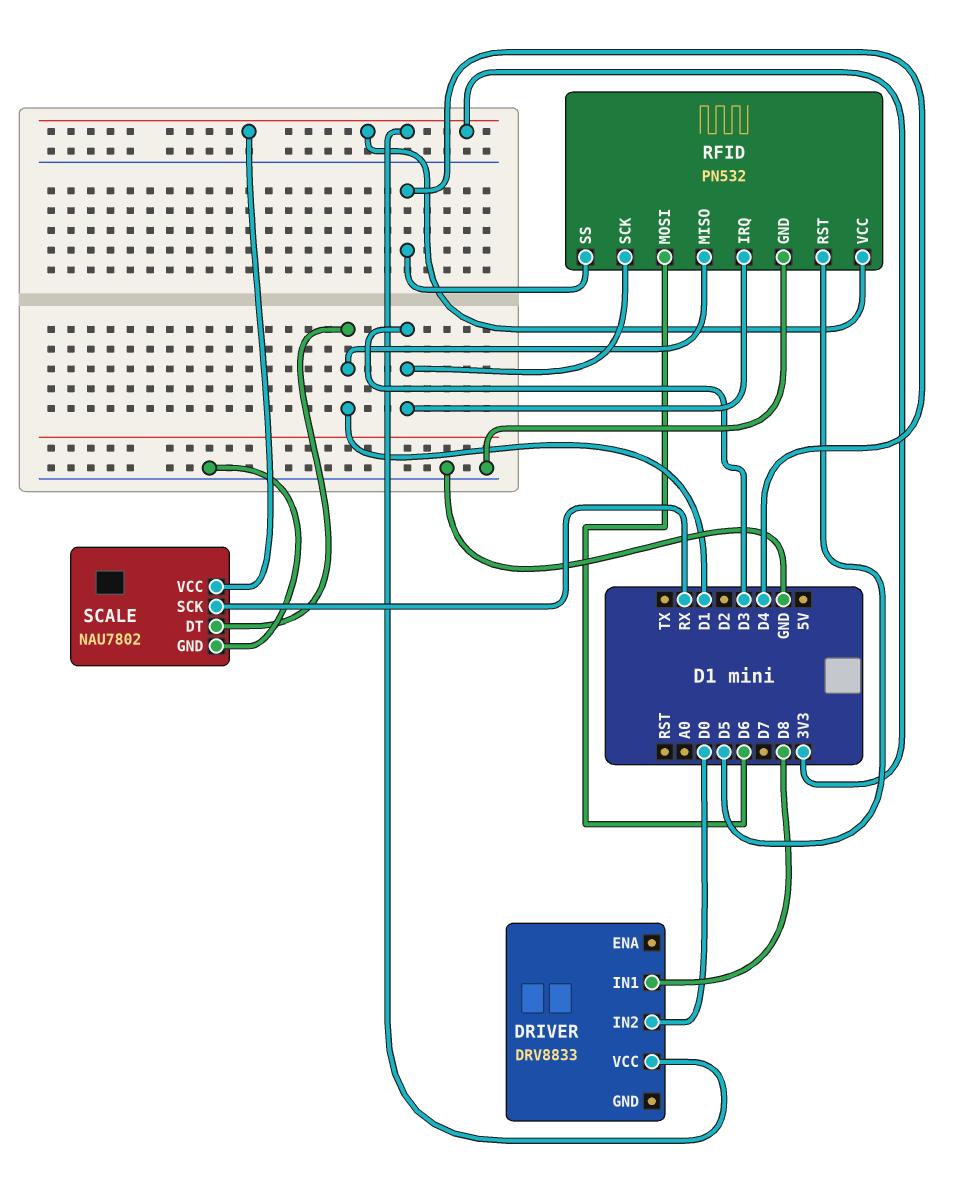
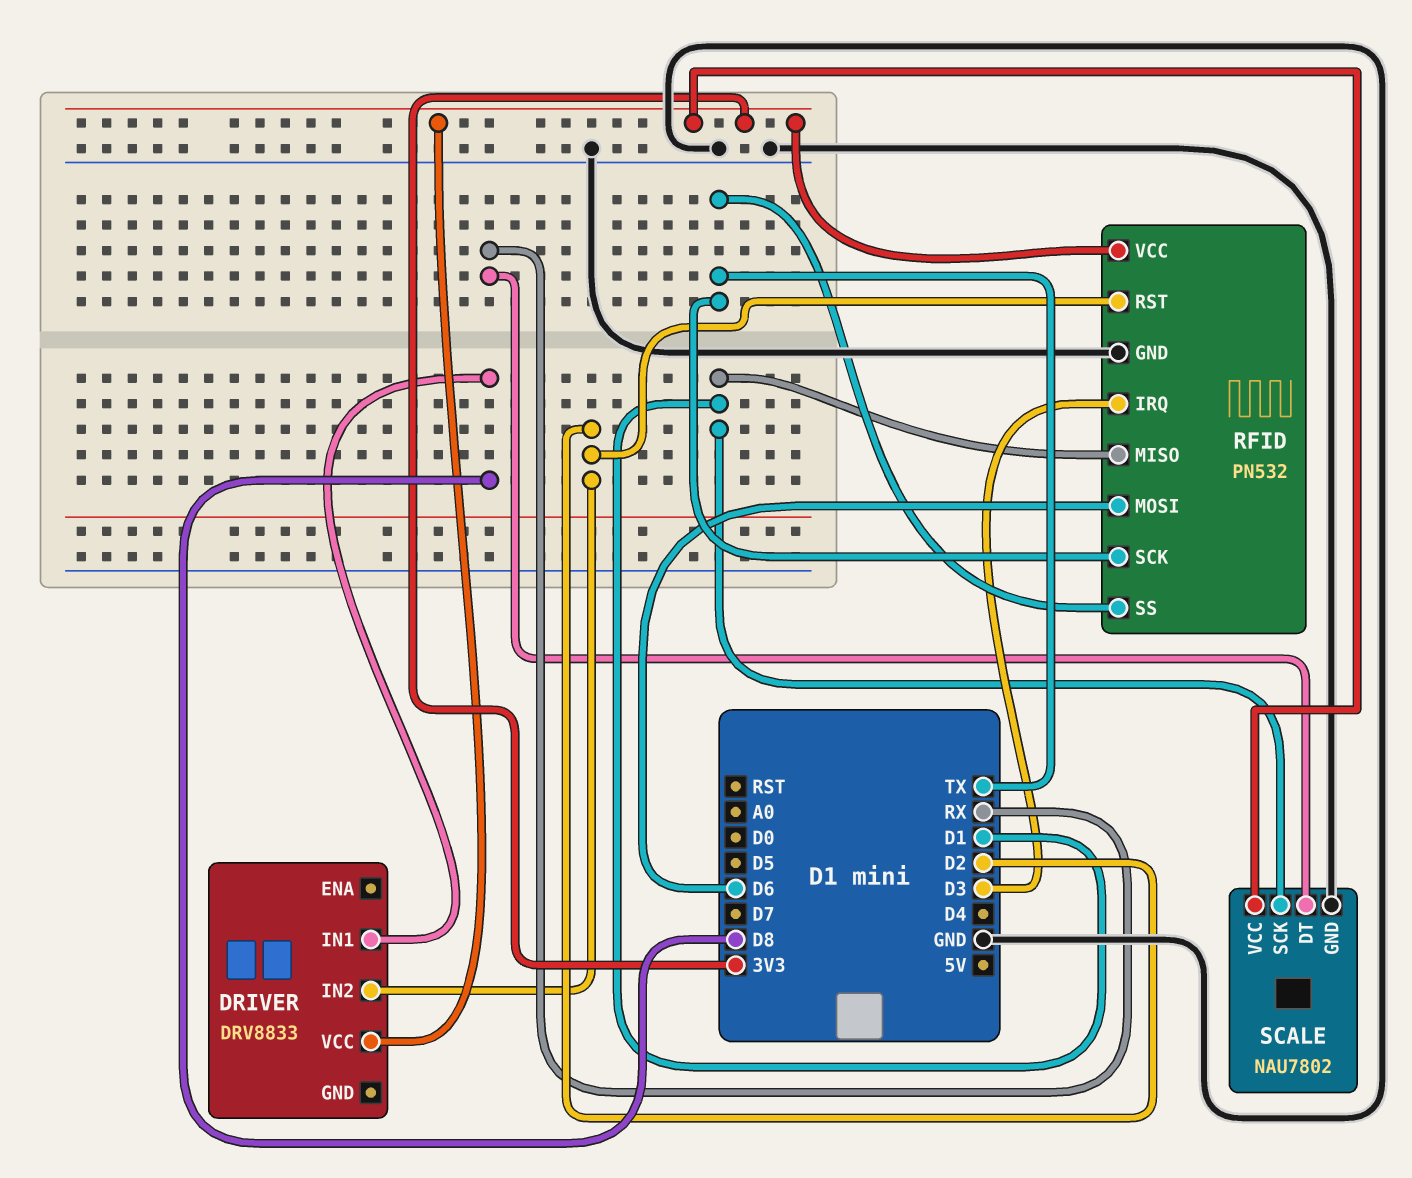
DRIVER pin IN2: D0 -> D2
RFID pin RST: D5 -> D2
RFID pin SCK: D3 -> TX
RFID pin SS: D4 -> TX
SCALE pin DT: D1 -> RX
SCALE pin SCK: RX -> D1

